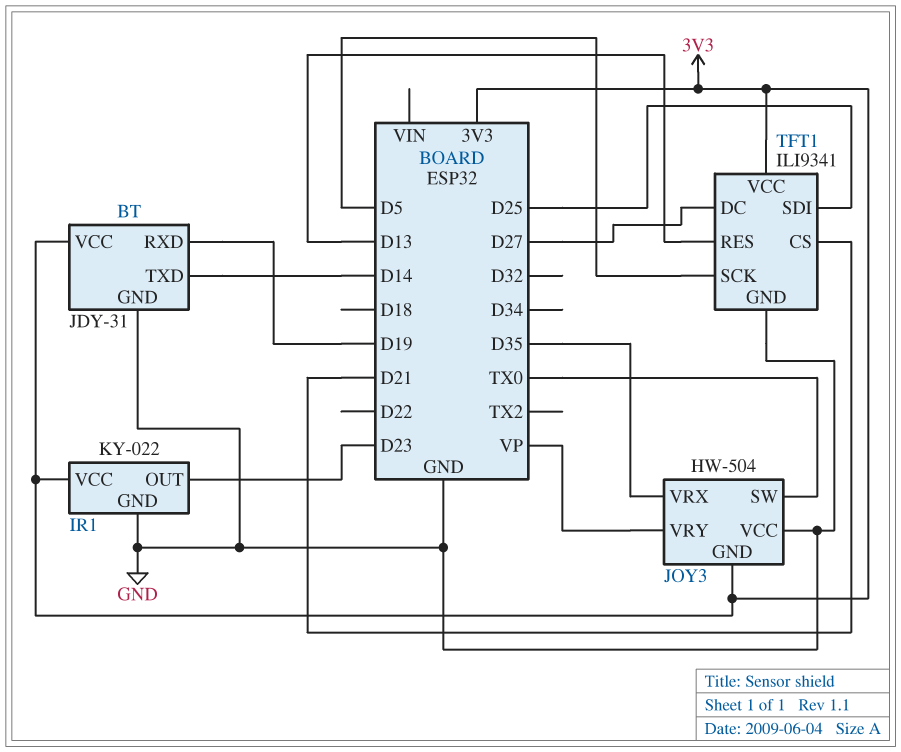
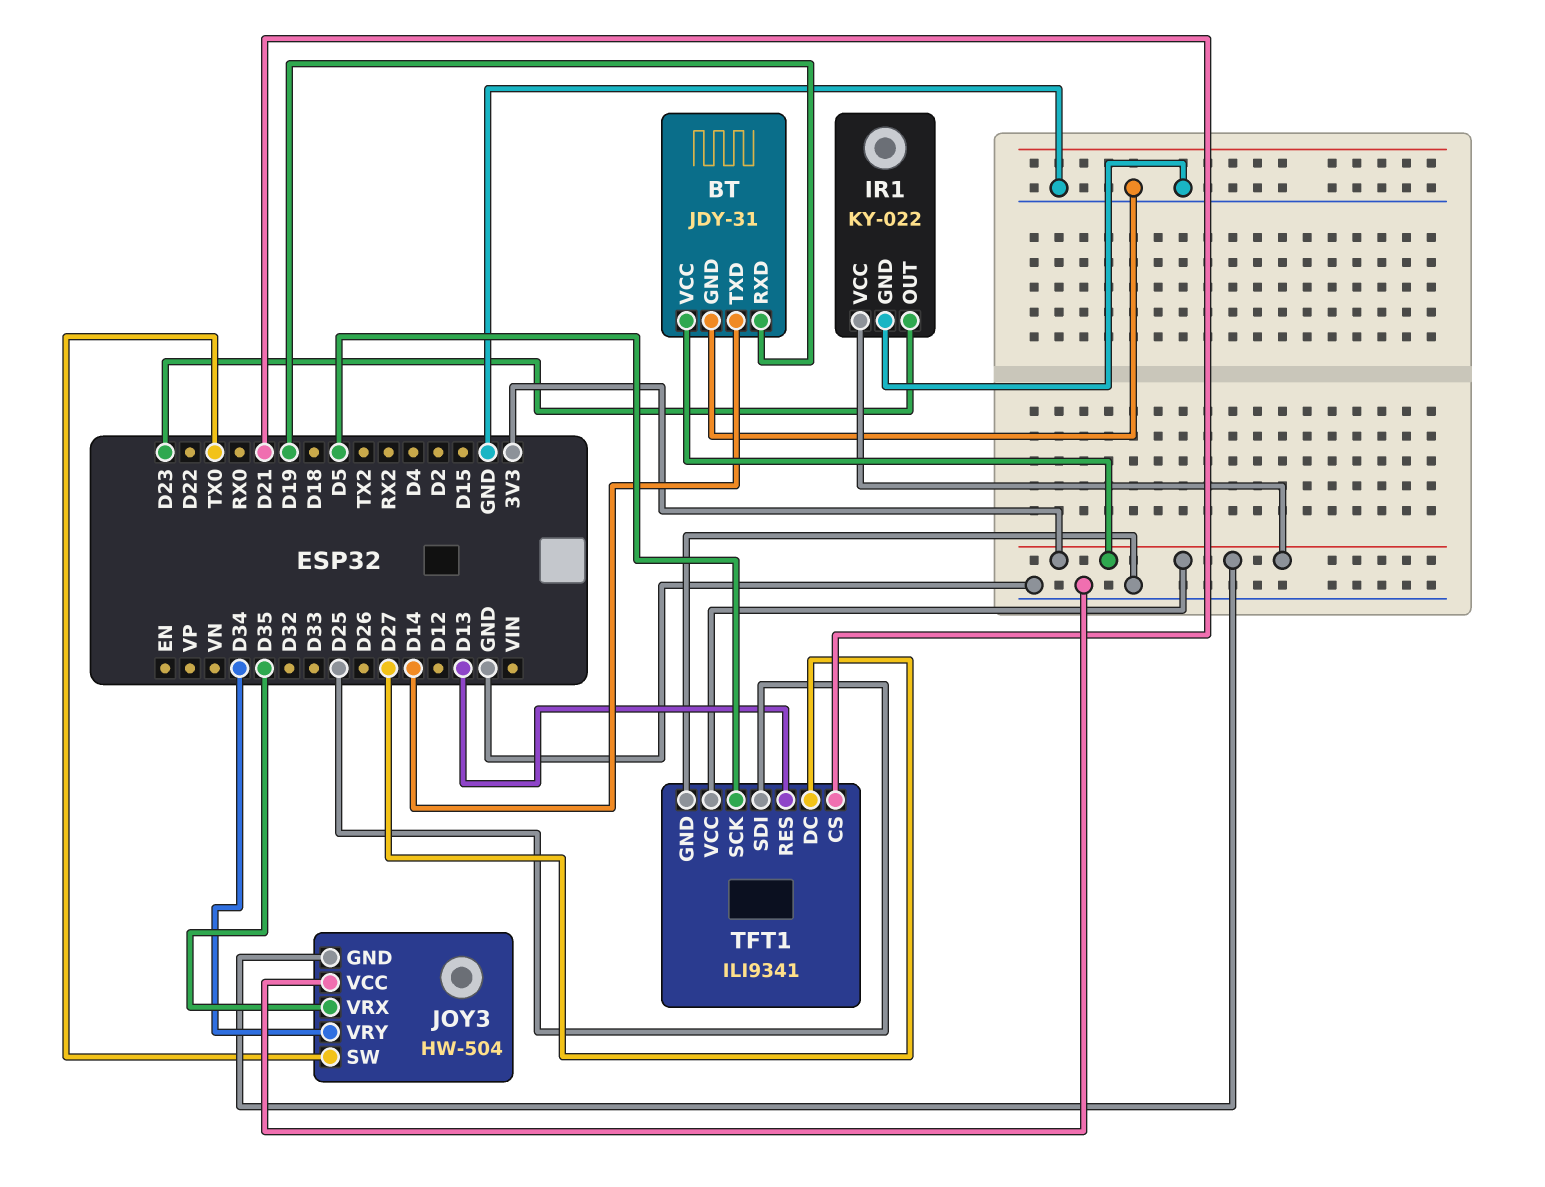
JOY3 pin VRY: VP -> D34

